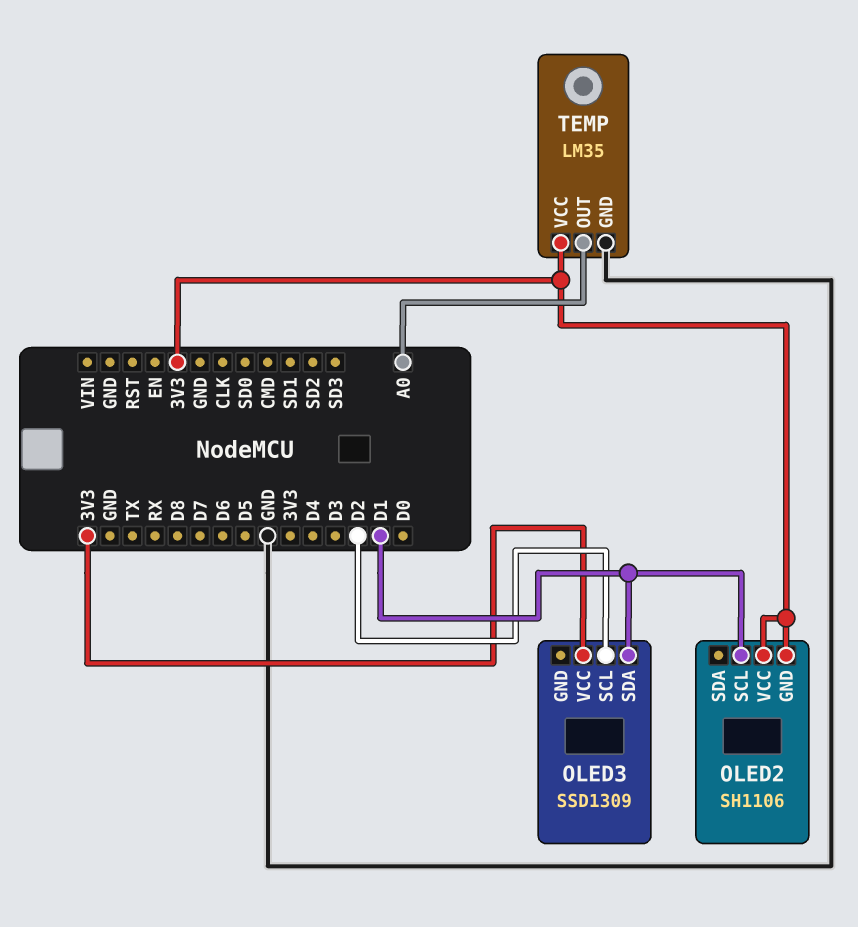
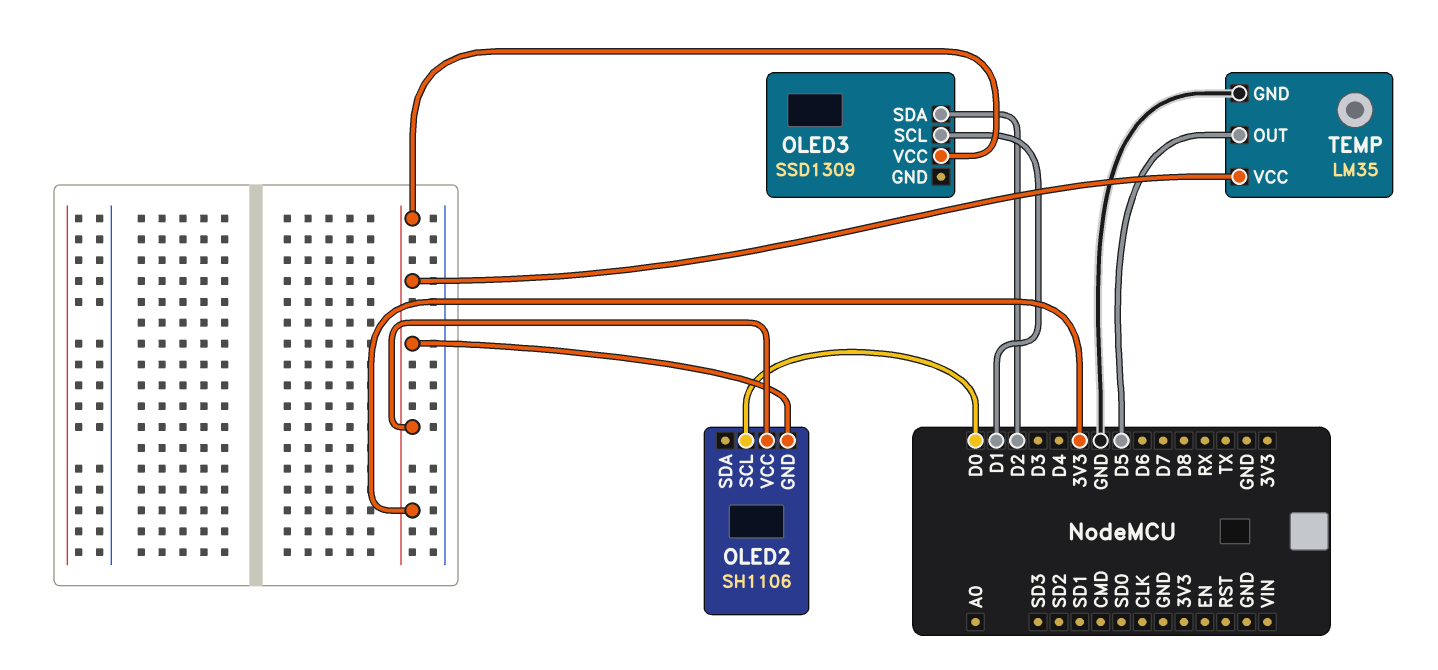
OLED2 pin SCL: D1 -> D0
OLED3 pin SCL: D2 -> D1
OLED3 pin SDA: D1 -> D2
TEMP pin OUT: A0 -> D5

